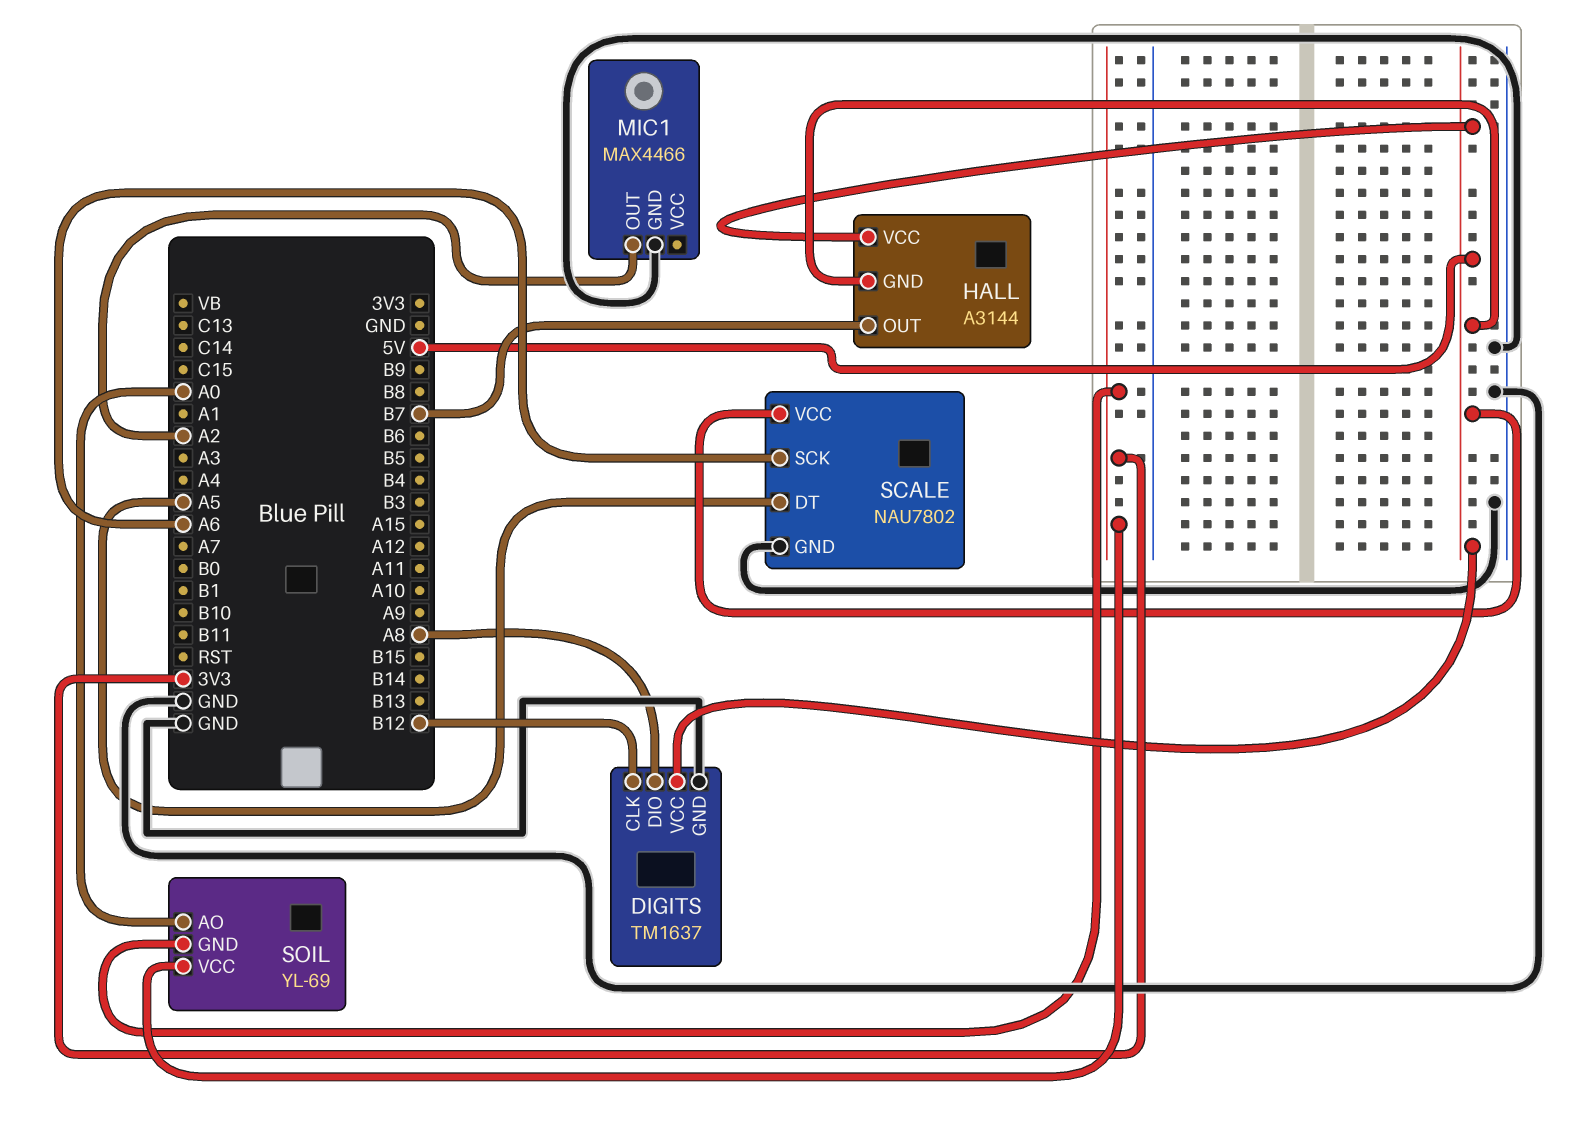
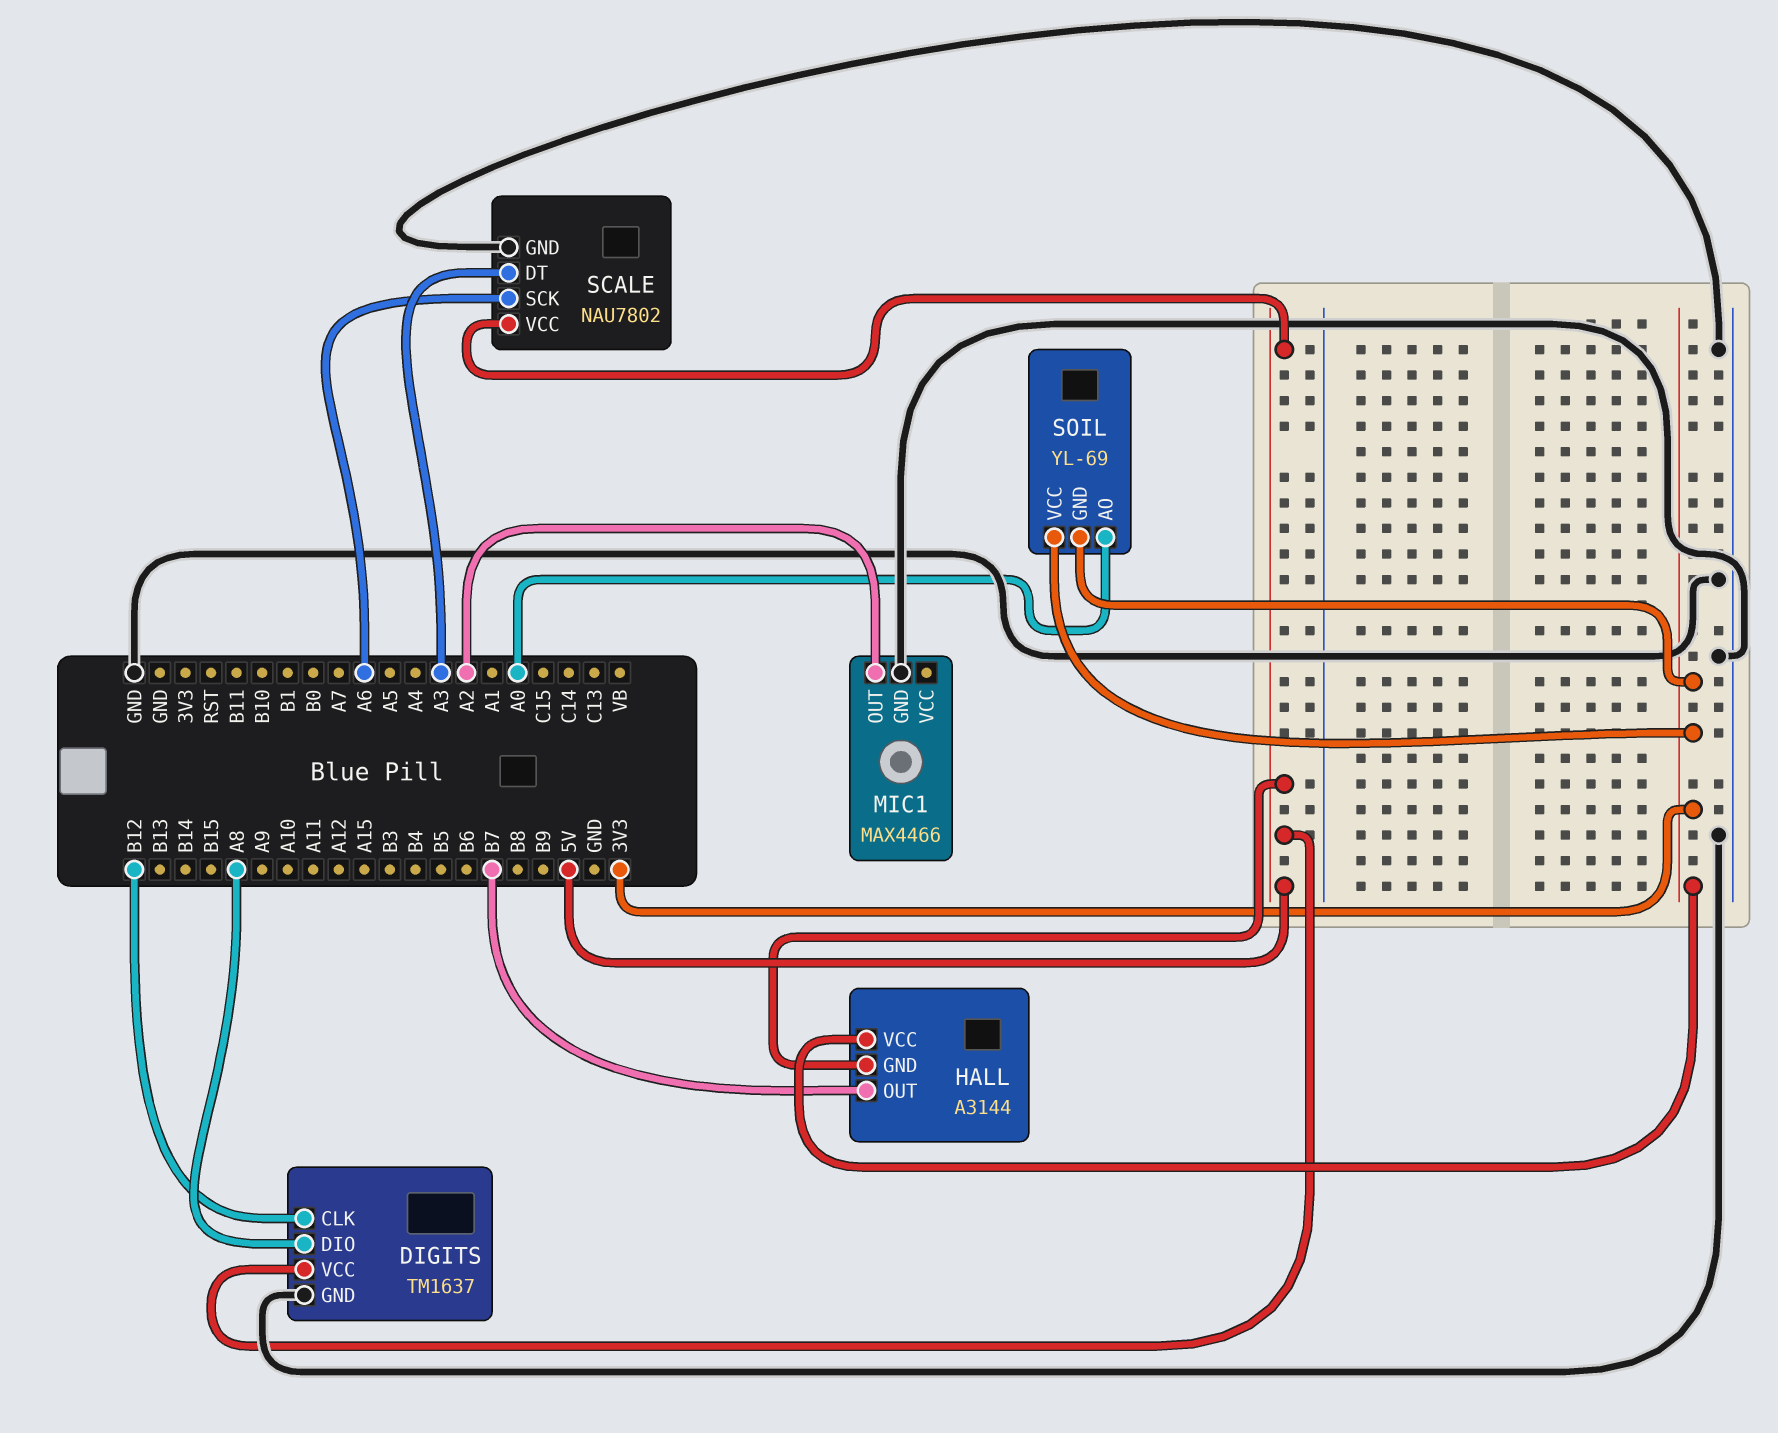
HALL pin VCC: 5V -> 3V3
SCALE pin DT: A5 -> A3

